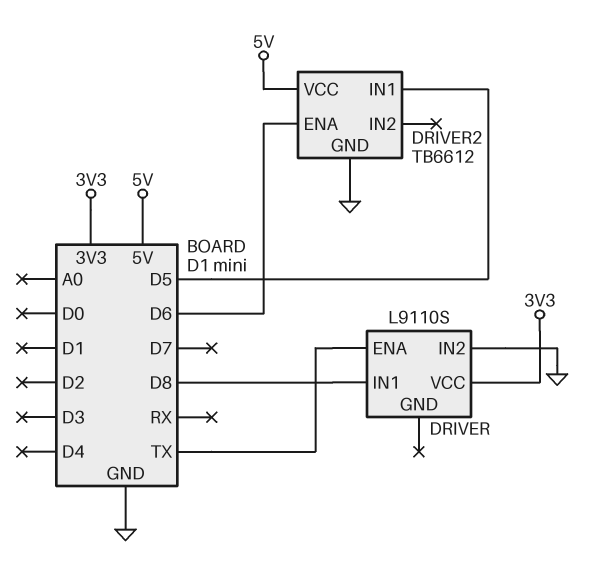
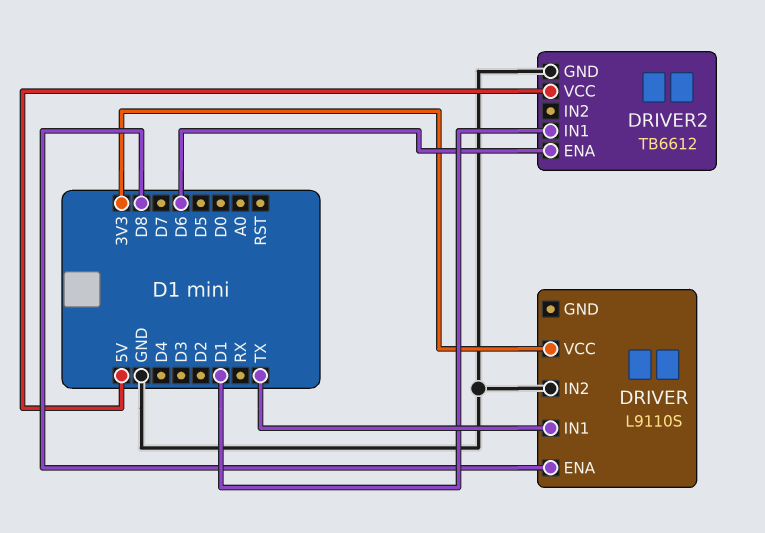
DRIVER pin ENA: TX -> D8
DRIVER pin IN1: D8 -> TX
DRIVER2 pin IN1: D5 -> D1

